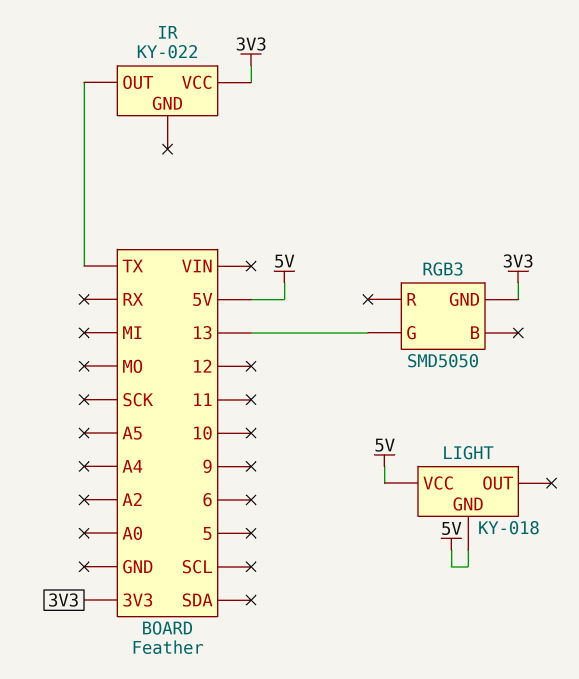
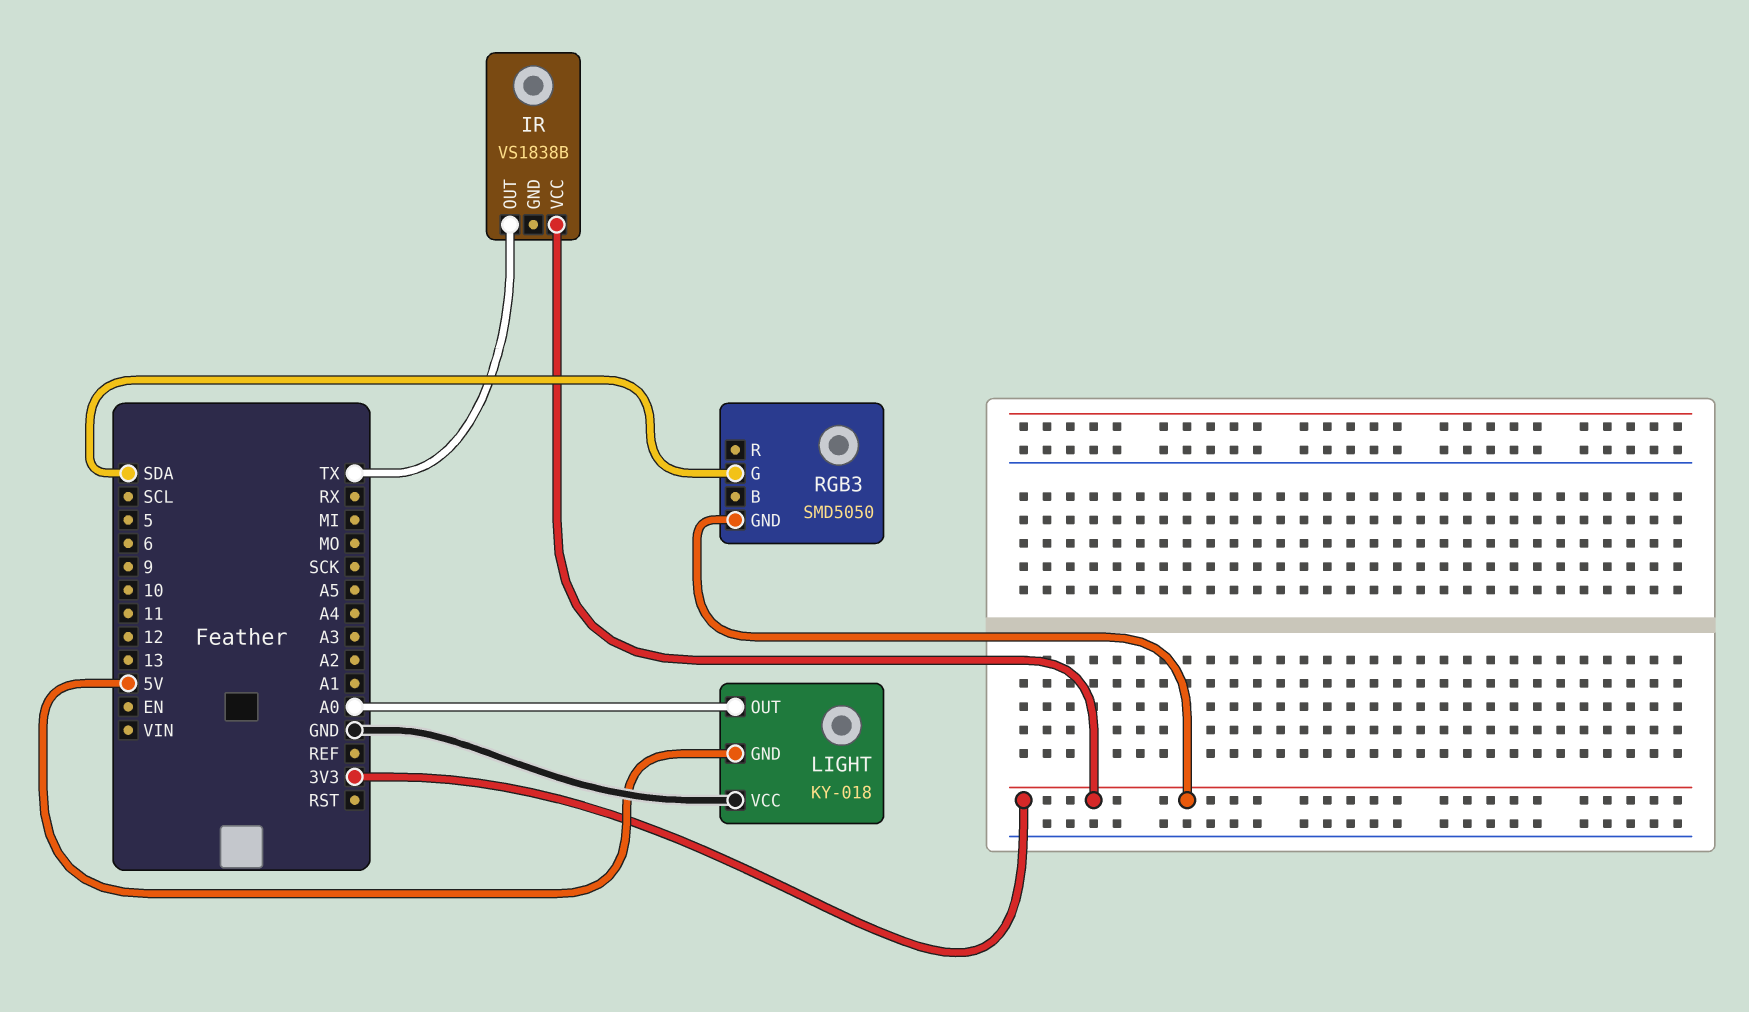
IR: KY-022 -> VS1838B
LIGHT pin OUT: none -> A0
LIGHT pin VCC: 5V -> GND
RGB3 pin G: 13 -> SDA

